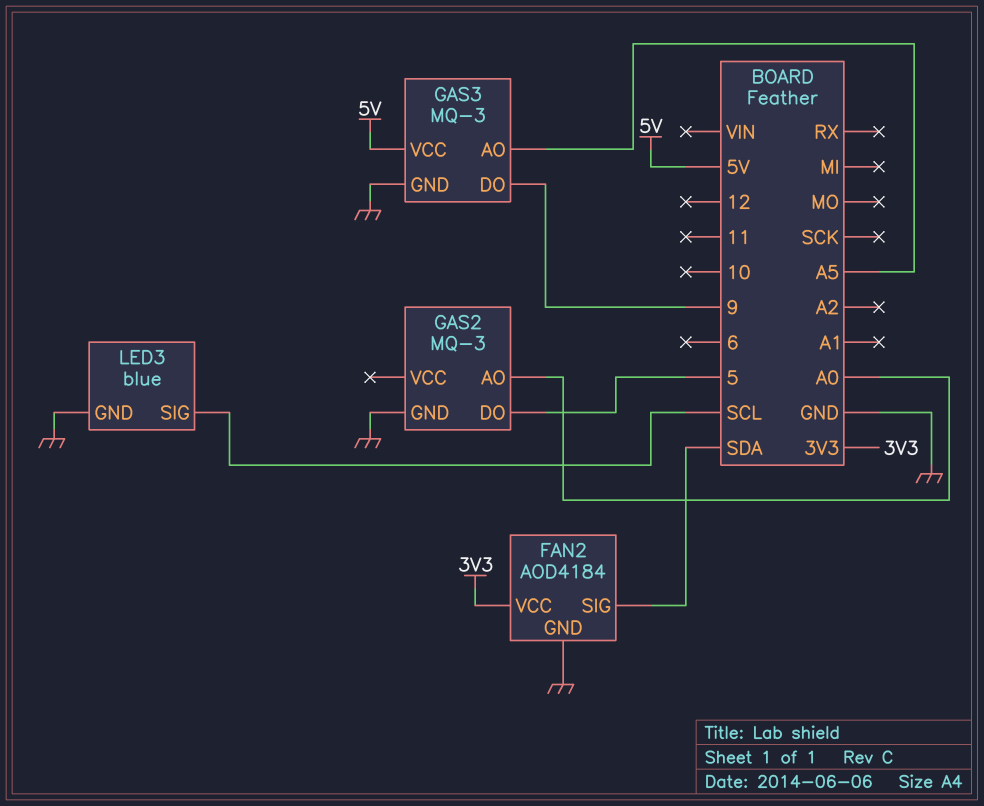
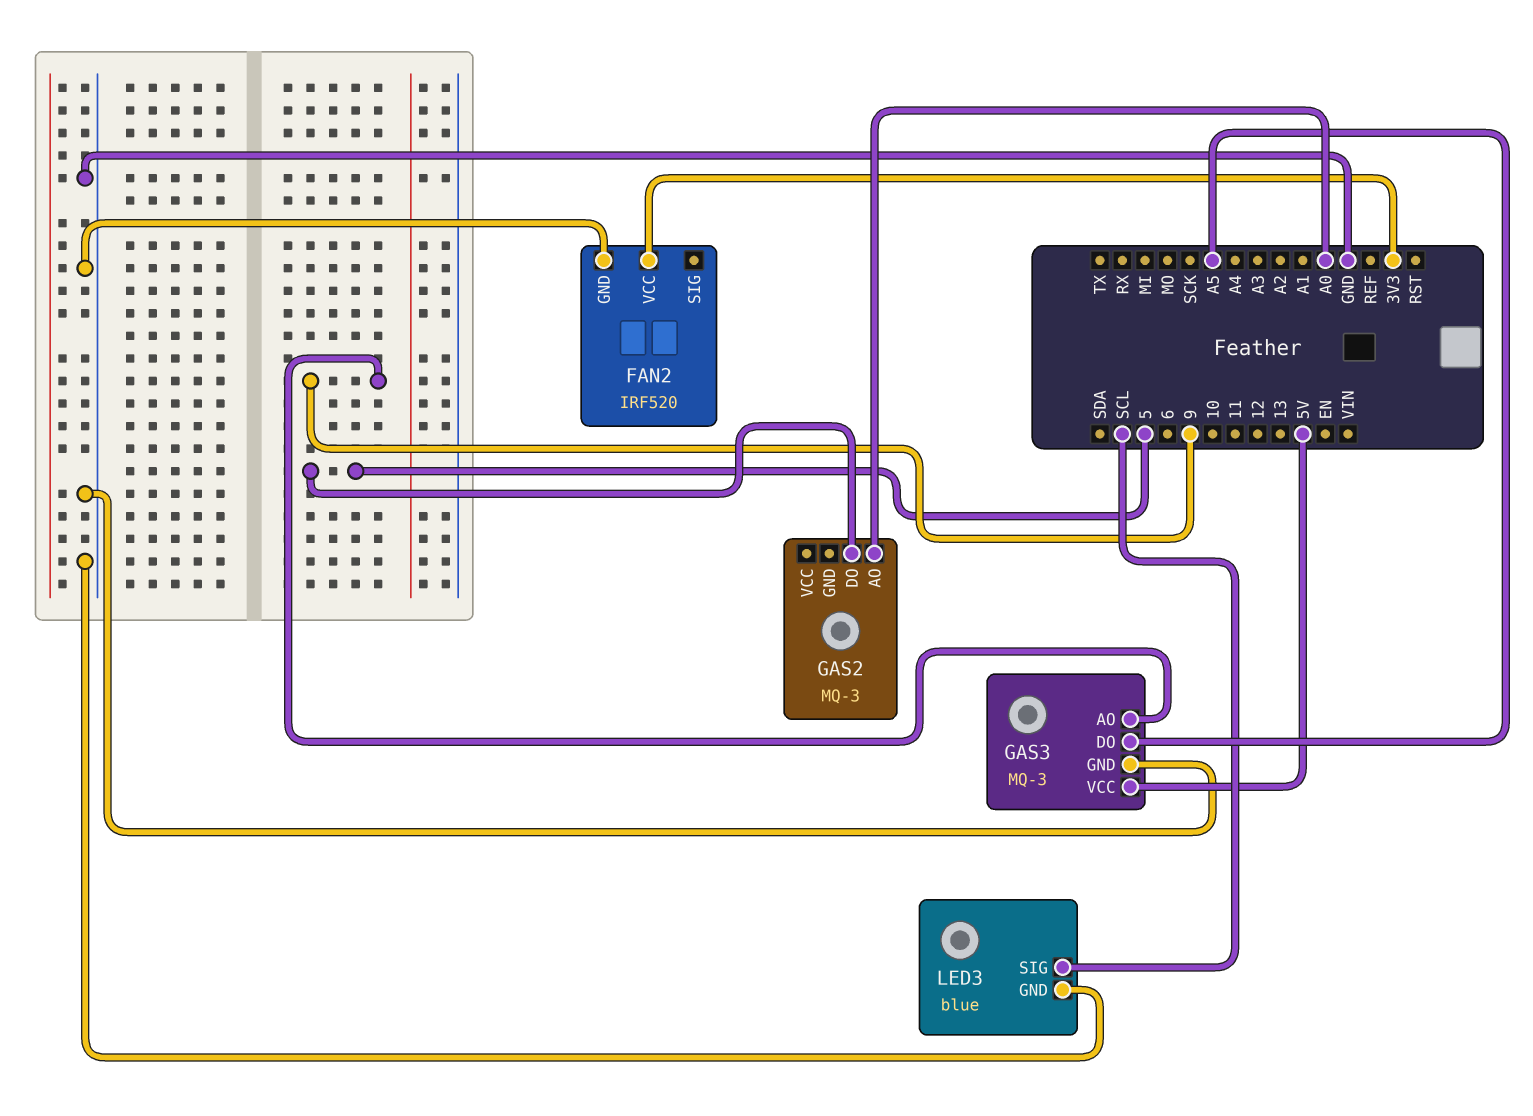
FAN2: AOD4184 -> IRF520
FAN2 pin SIG: SDA -> none
GAS2 pin GND: GND -> none
GAS3 pin AO: A5 -> 9
GAS3 pin DO: 9 -> A5

